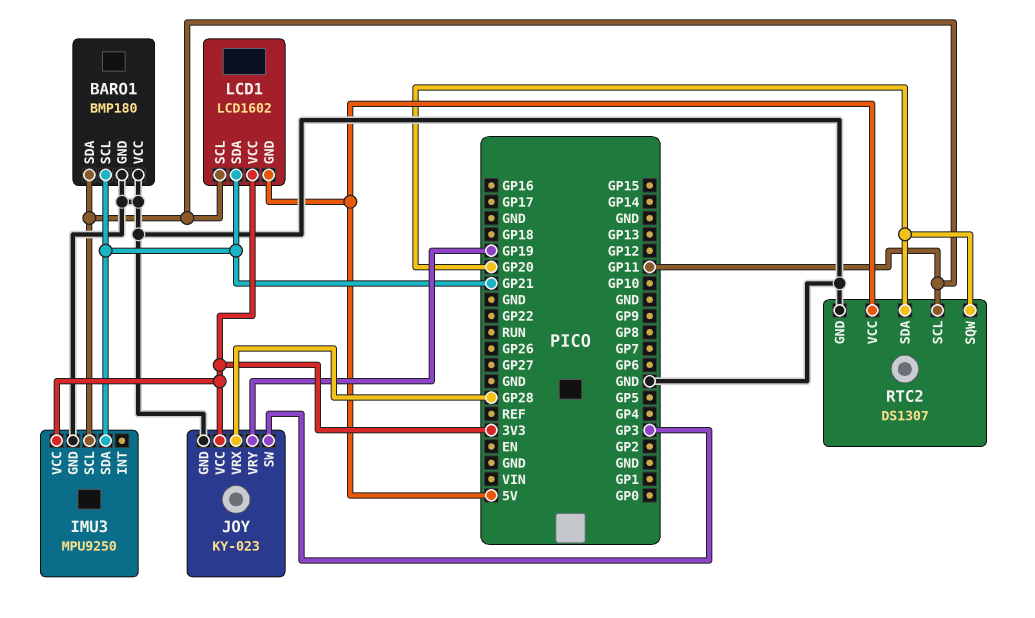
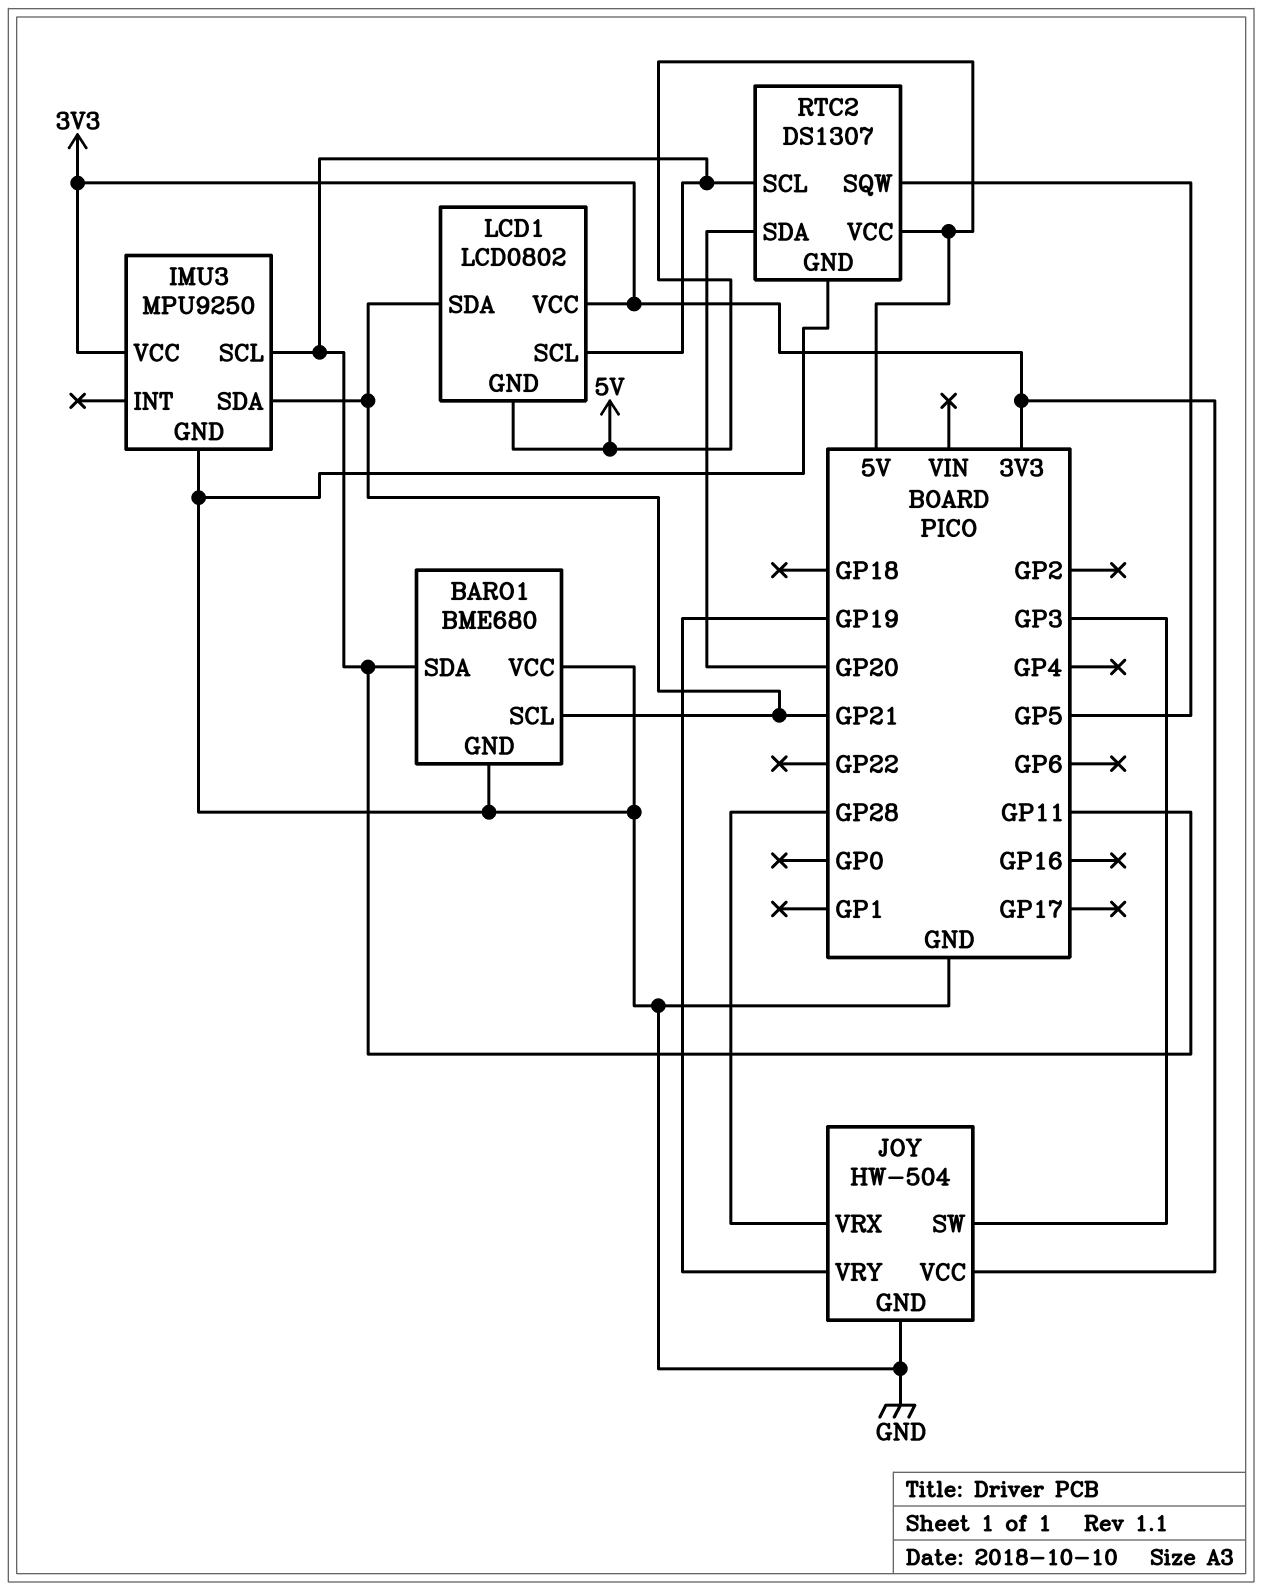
BARO1: BMP180 -> BME680
JOY: KY-023 -> HW-504
LCD1: LCD1602 -> LCD0802
RTC2 pin SQW: GP20 -> GP5

